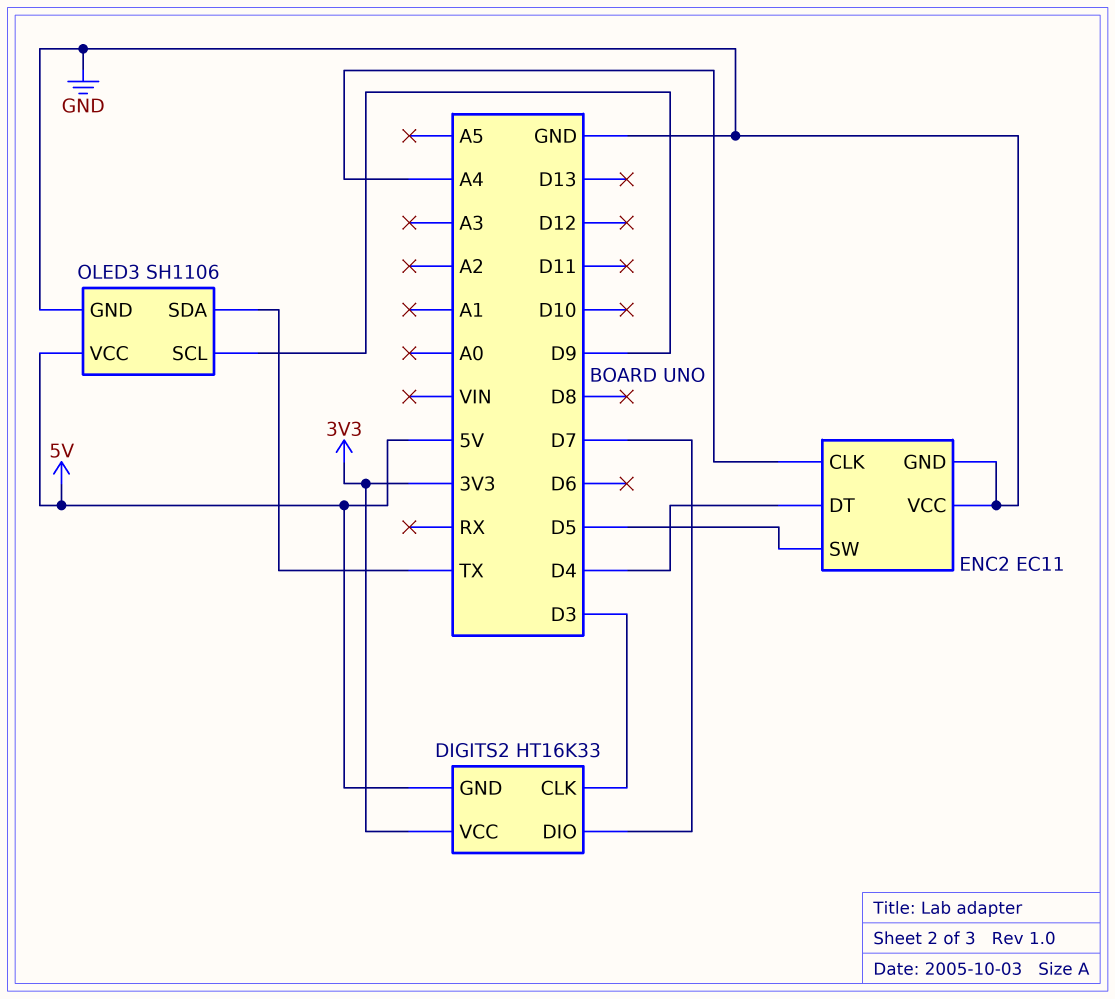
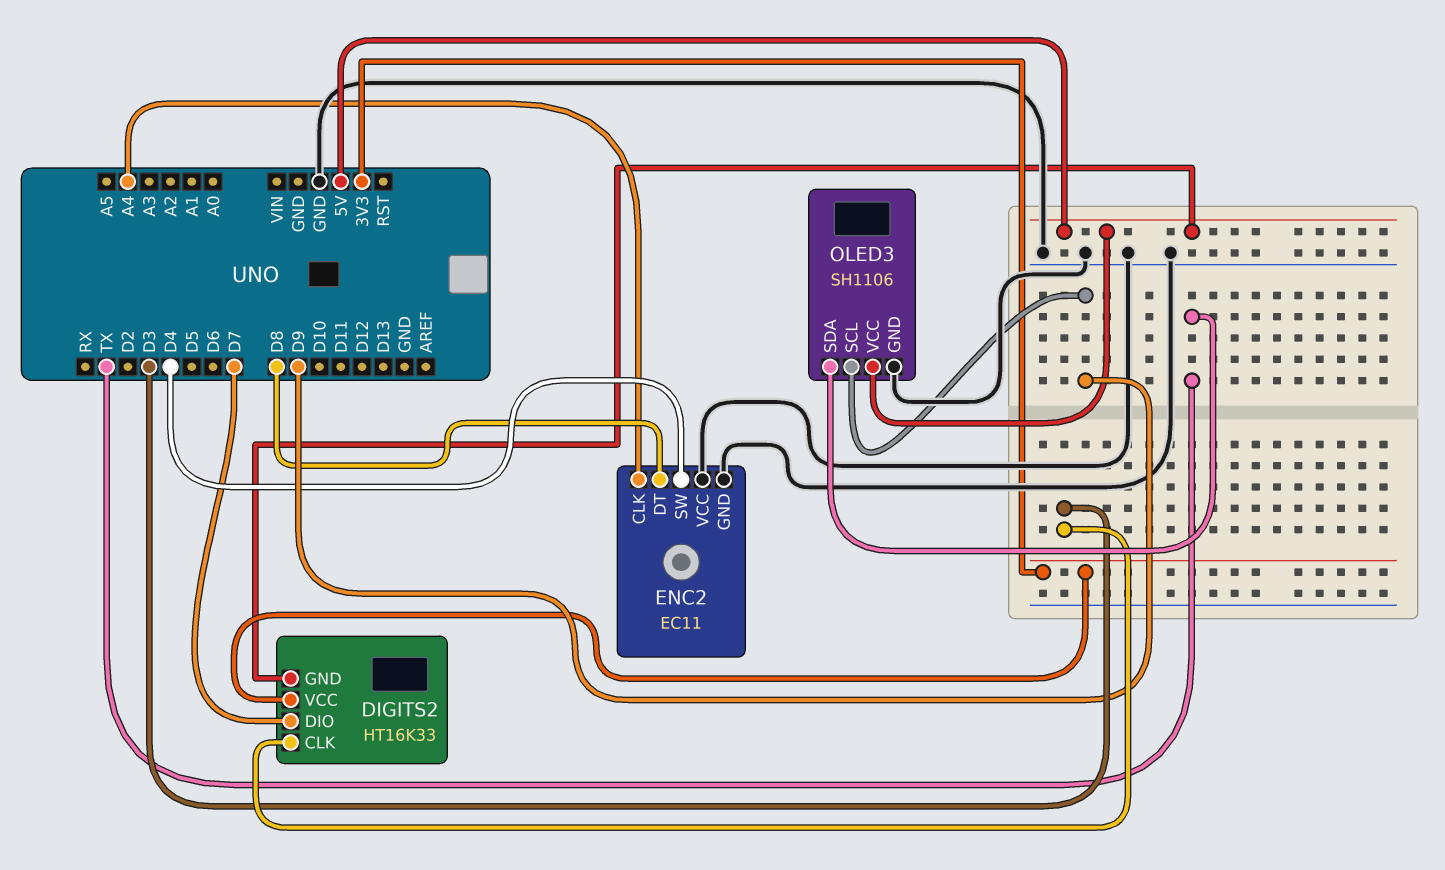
ENC2 pin DT: D4 -> D8
ENC2 pin SW: D5 -> D4

